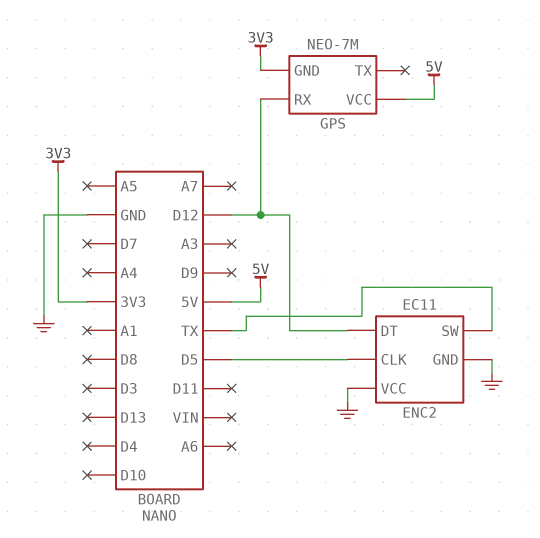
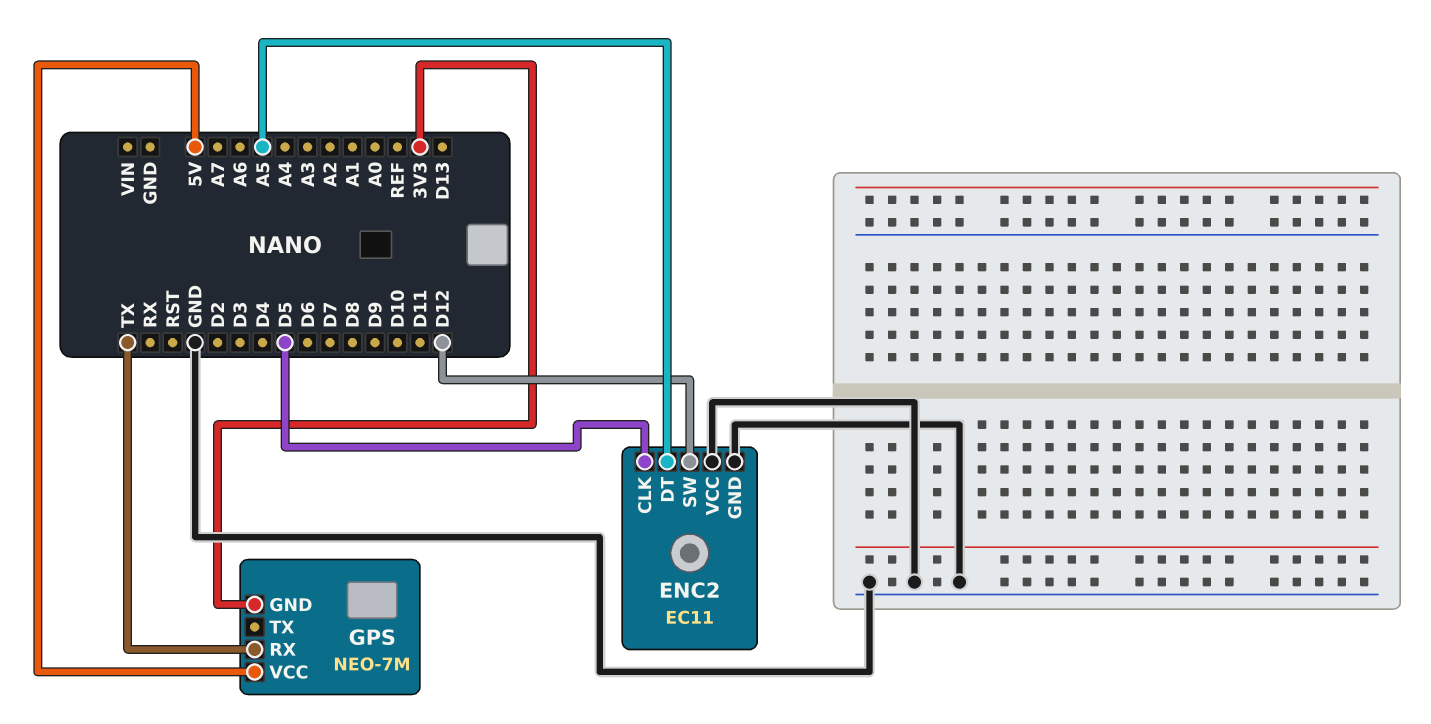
ENC2 pin DT: D12 -> A5
ENC2 pin SW: TX -> D12
GPS pin RX: D12 -> TX

